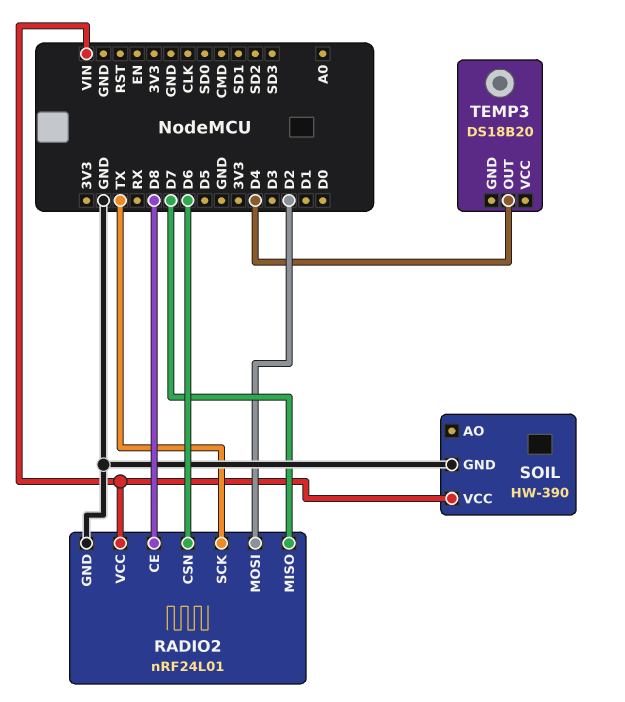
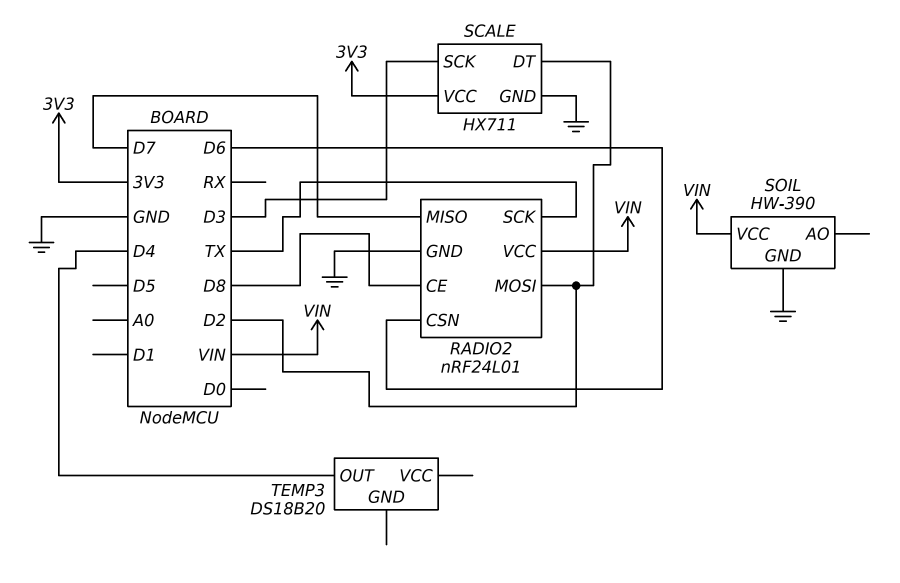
SCALE: none -> HX711
SCALE pin DT: none -> D2
SCALE pin GND: none -> GND
SCALE pin SCK: none -> D3
SCALE pin VCC: none -> 3V3

